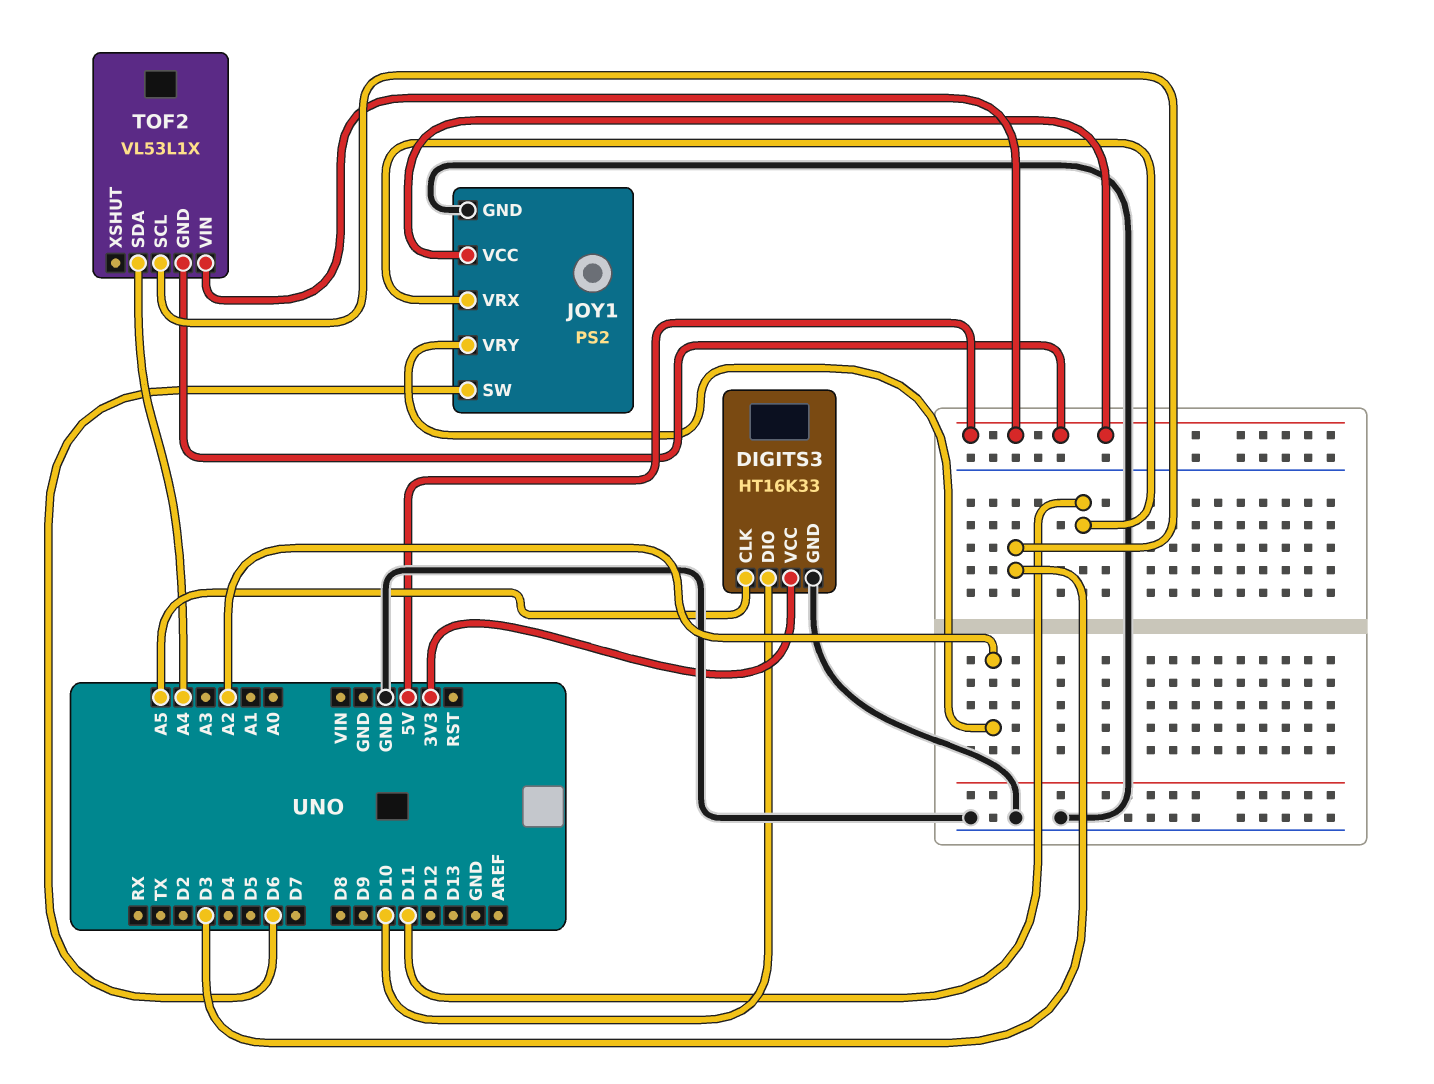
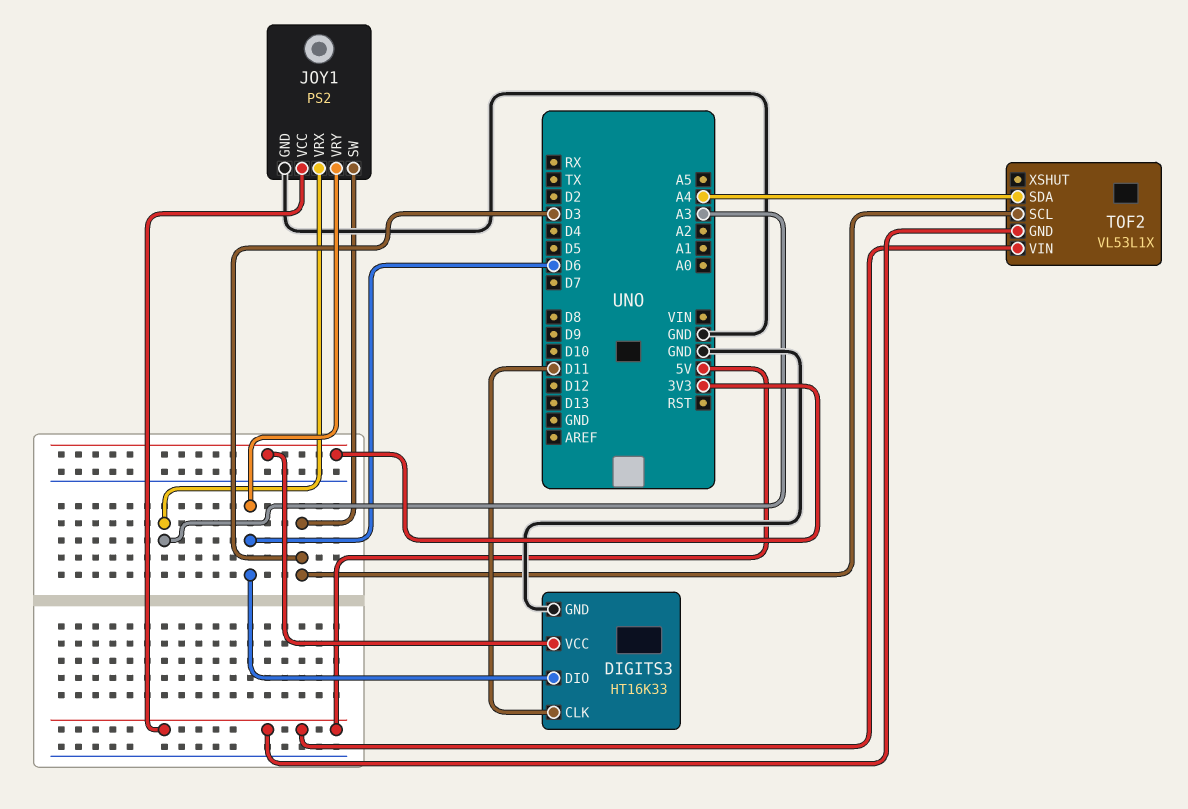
DIGITS3 pin CLK: A5 -> D11
DIGITS3 pin DIO: D10 -> D6
JOY1 pin SW: D6 -> D3
JOY1 pin VRX: D11 -> A3
JOY1 pin VRY: A2 -> D6

